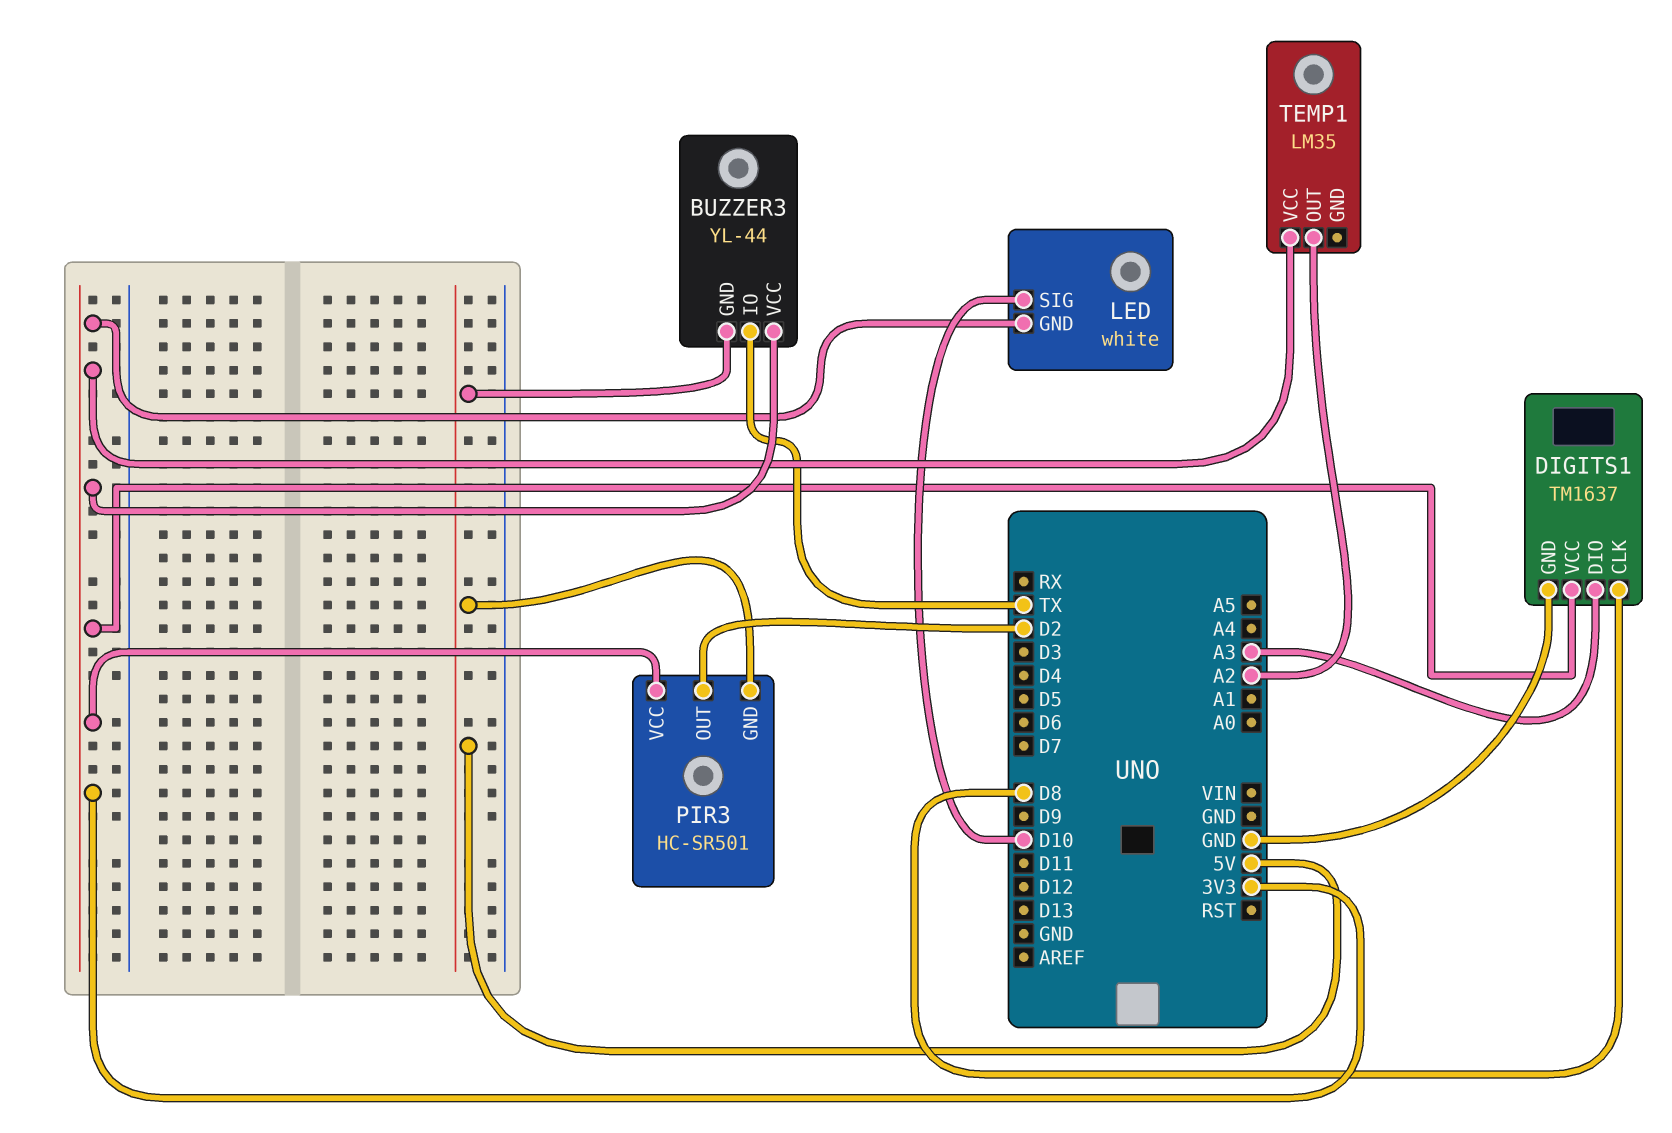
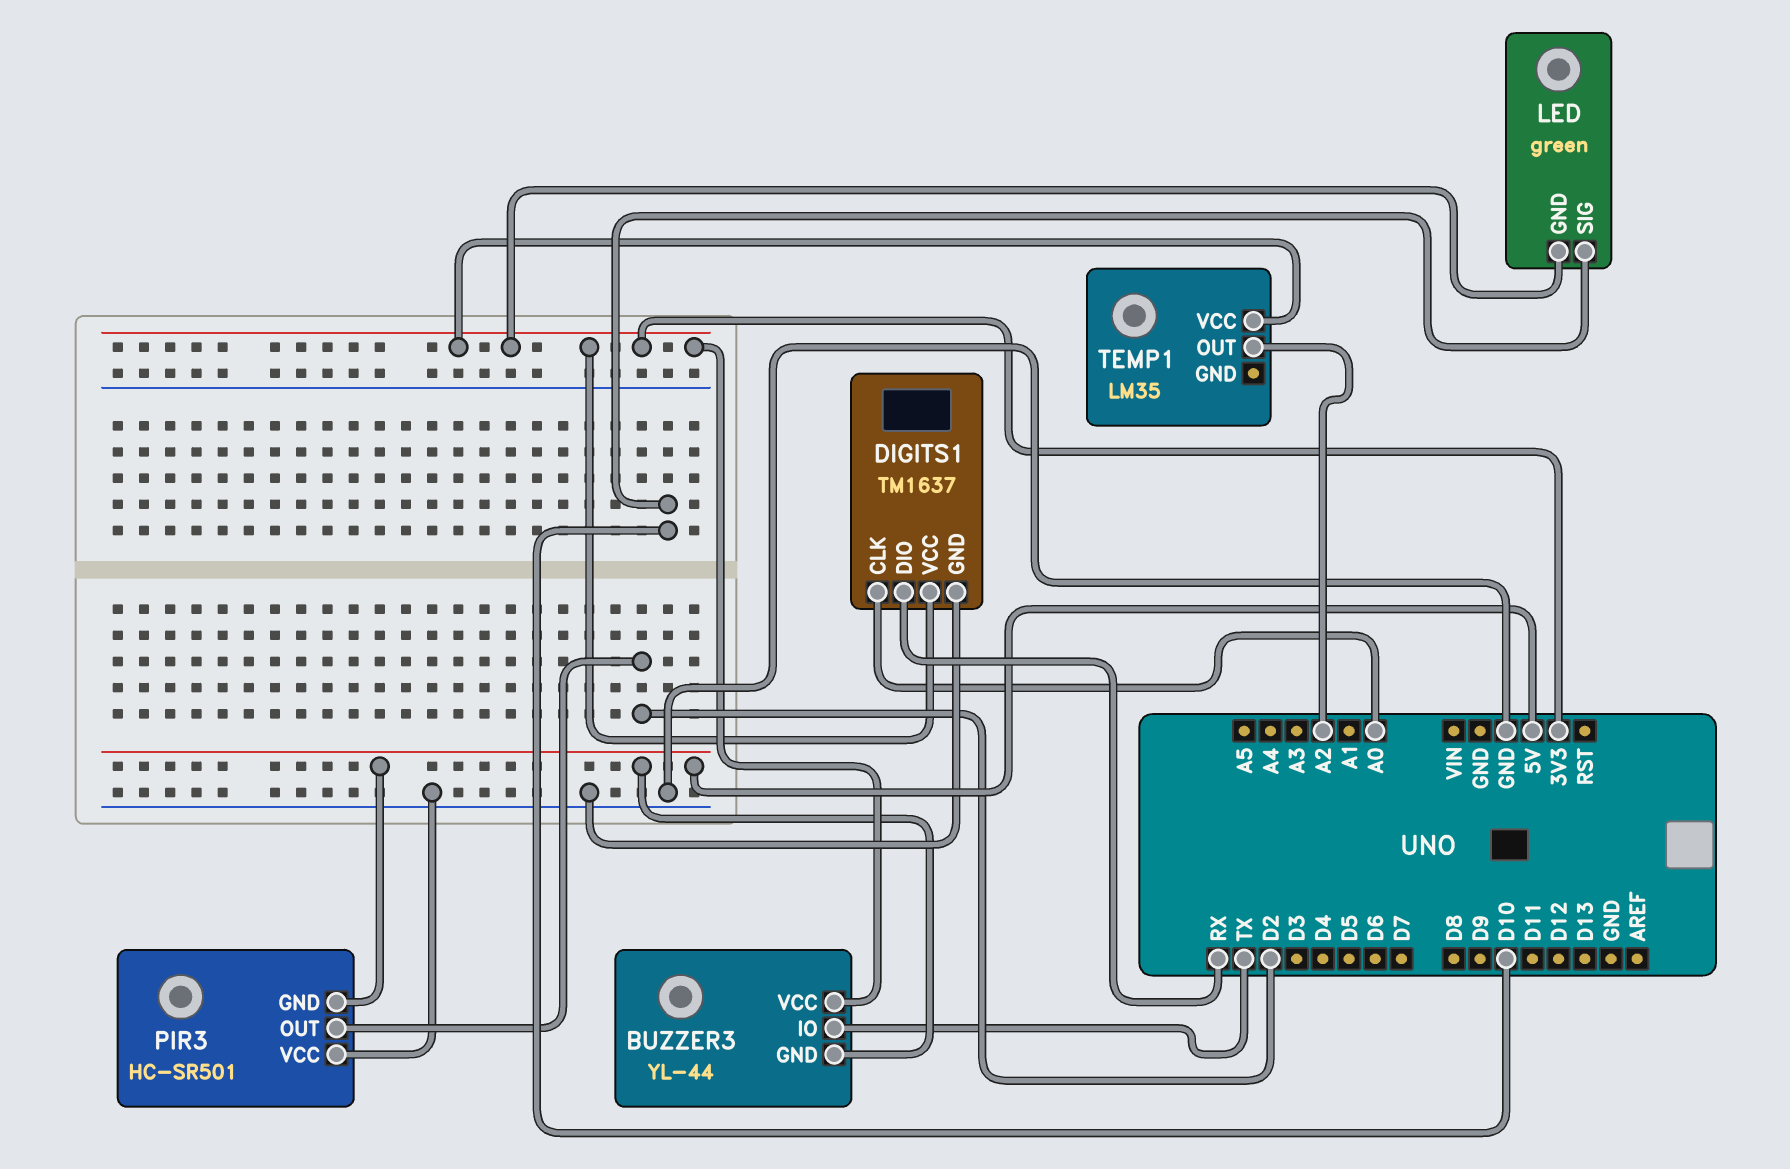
DIGITS1 pin CLK: D8 -> A0
DIGITS1 pin DIO: A3 -> RX
LED: white -> green
PIR3 pin VCC: 3V3 -> GND

